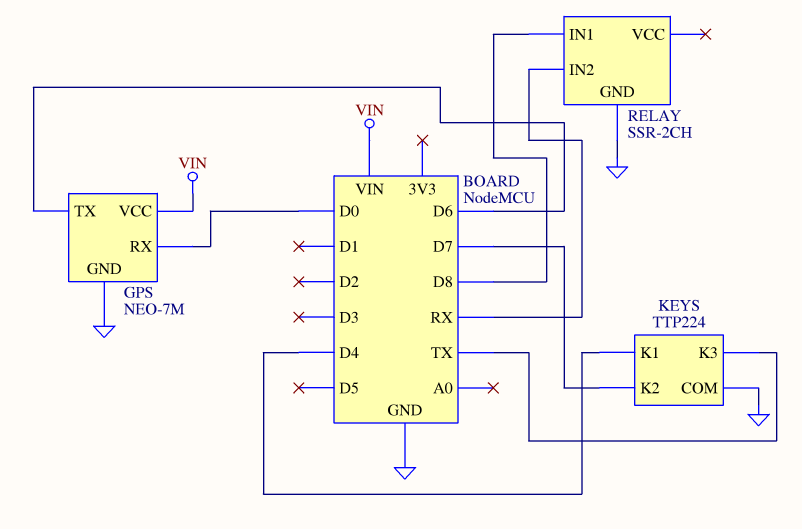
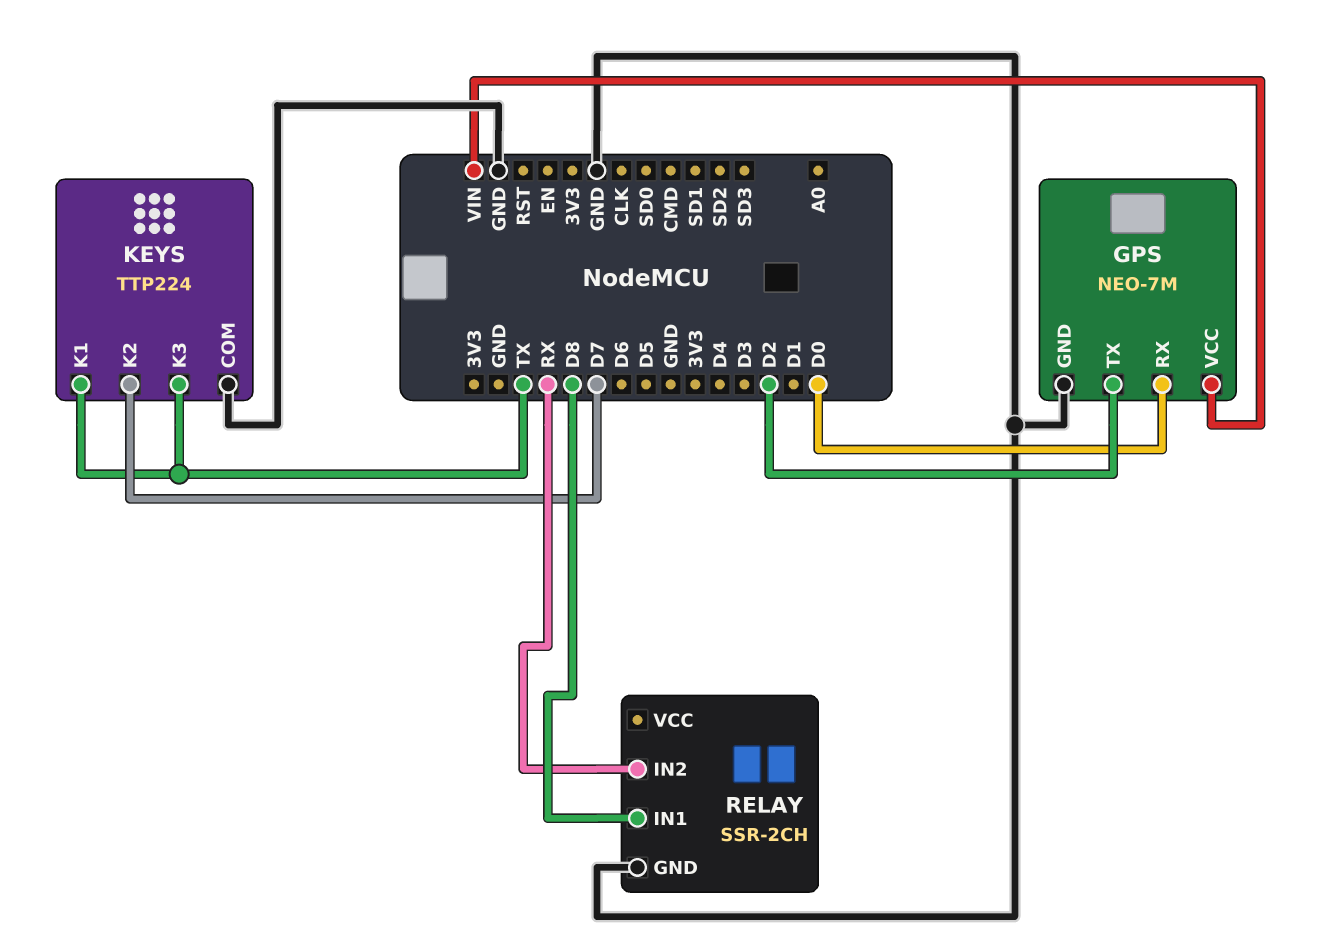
GPS pin TX: D6 -> D2
KEYS pin K1: D4 -> TX

